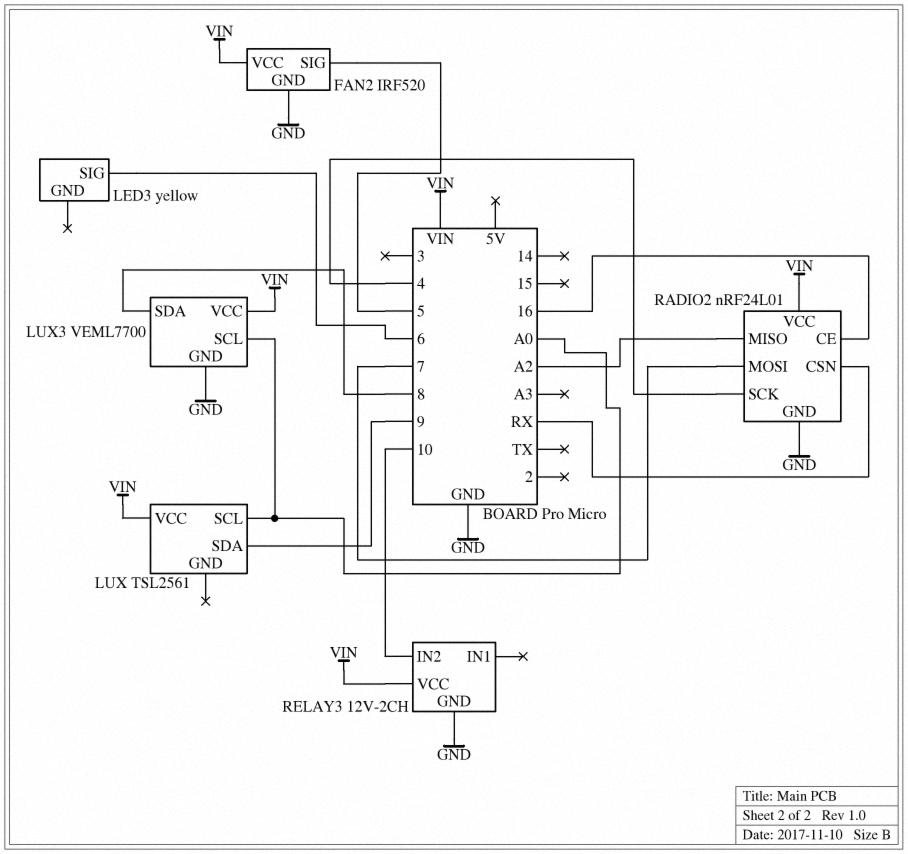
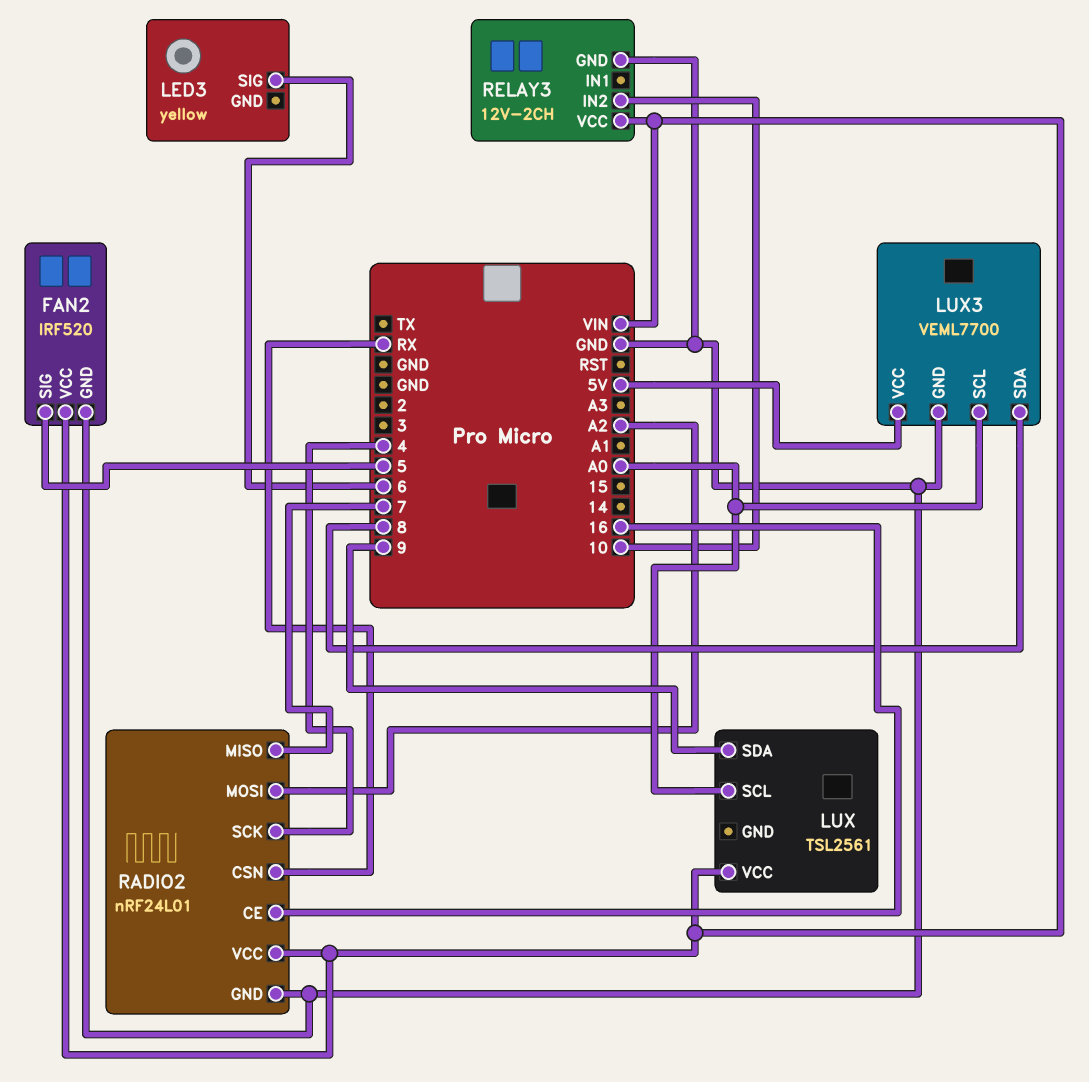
LUX3 pin VCC: VIN -> 5V
RADIO2 pin MISO: A2 -> 7
RADIO2 pin MOSI: 7 -> A2

